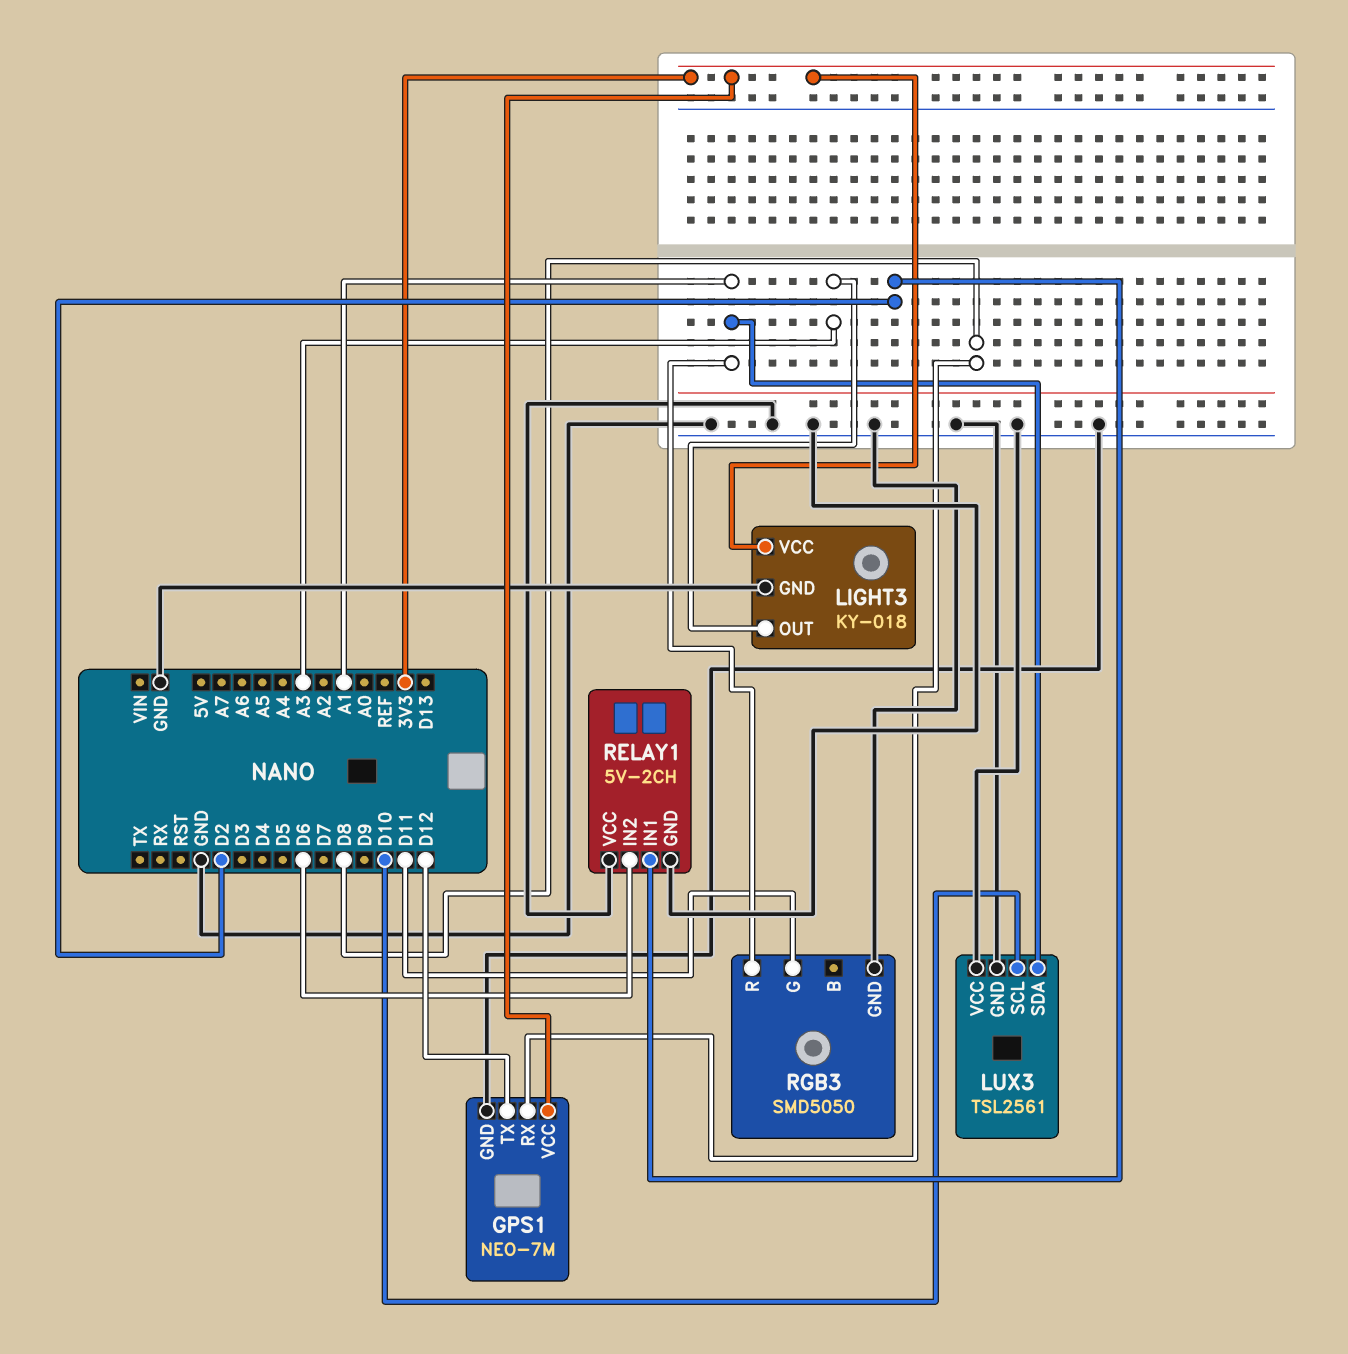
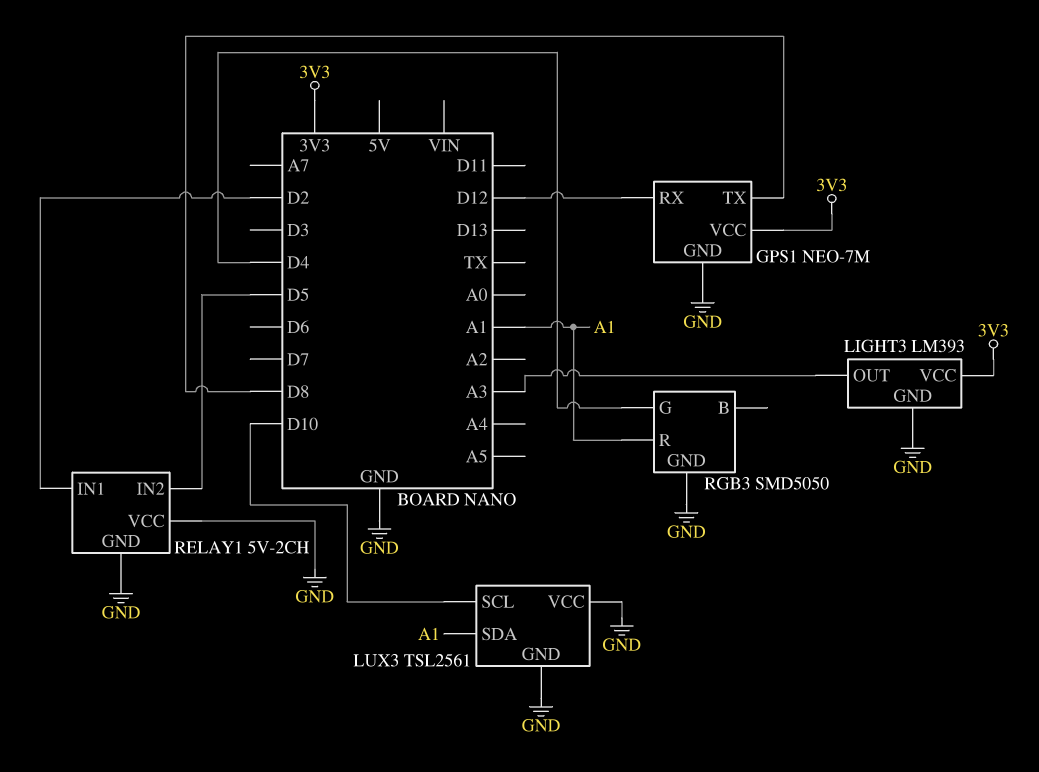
GPS1 pin RX: D8 -> D12
GPS1 pin TX: D12 -> D8
LIGHT3: KY-018 -> LM393
RELAY1 pin IN2: D6 -> D5
RGB3 pin G: D11 -> D4

